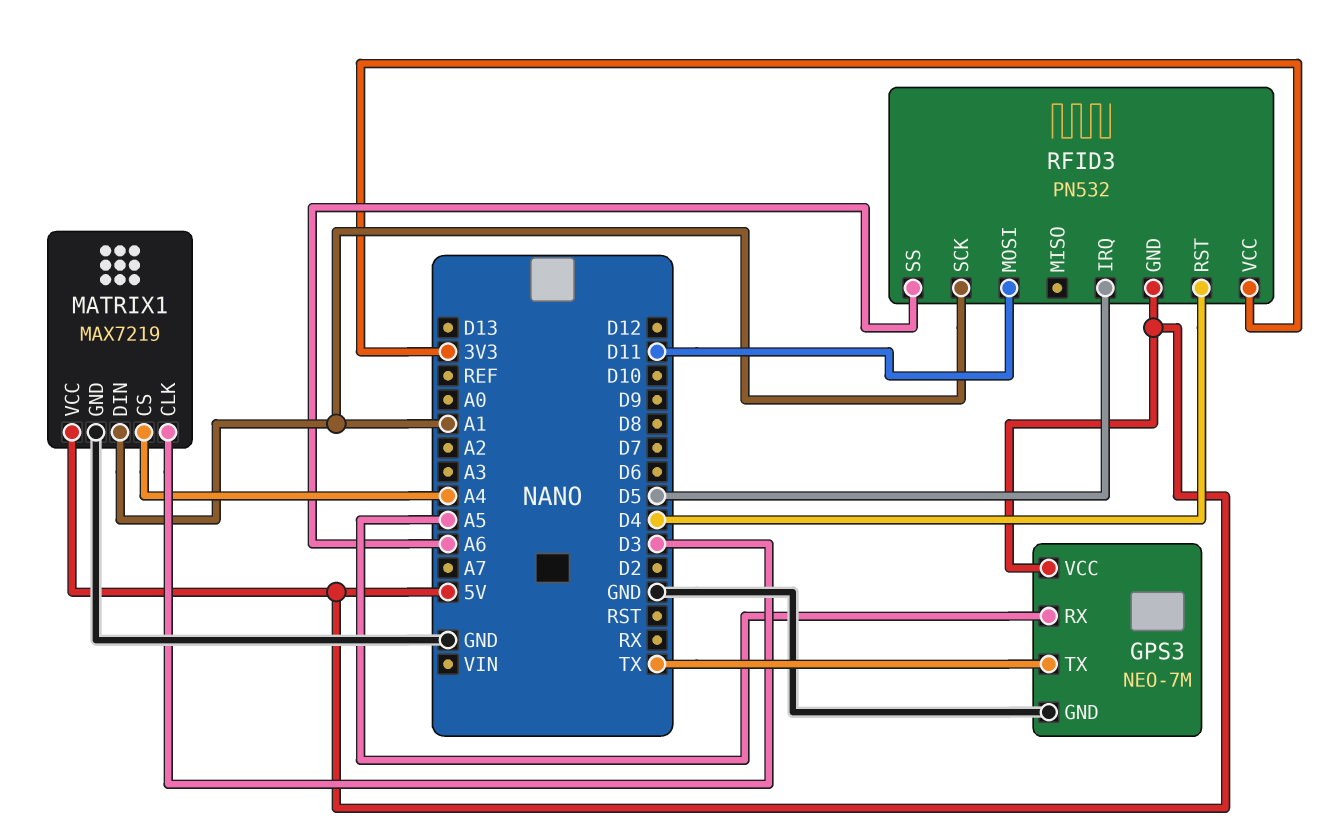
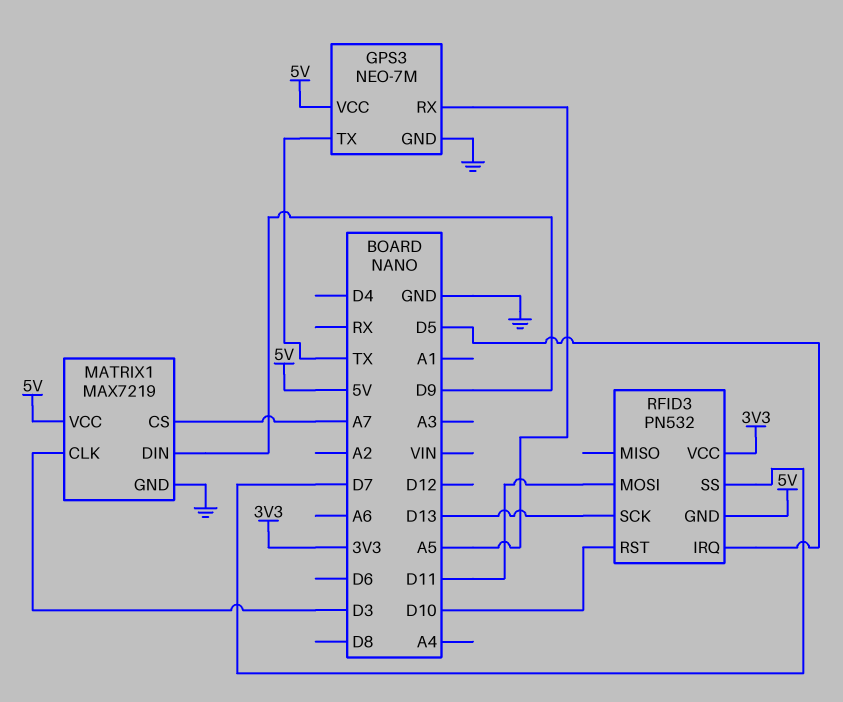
MATRIX1 pin CS: A4 -> A7
MATRIX1 pin DIN: A1 -> D9
RFID3 pin RST: D4 -> D10
RFID3 pin SCK: A1 -> D13
RFID3 pin SS: A6 -> D7

